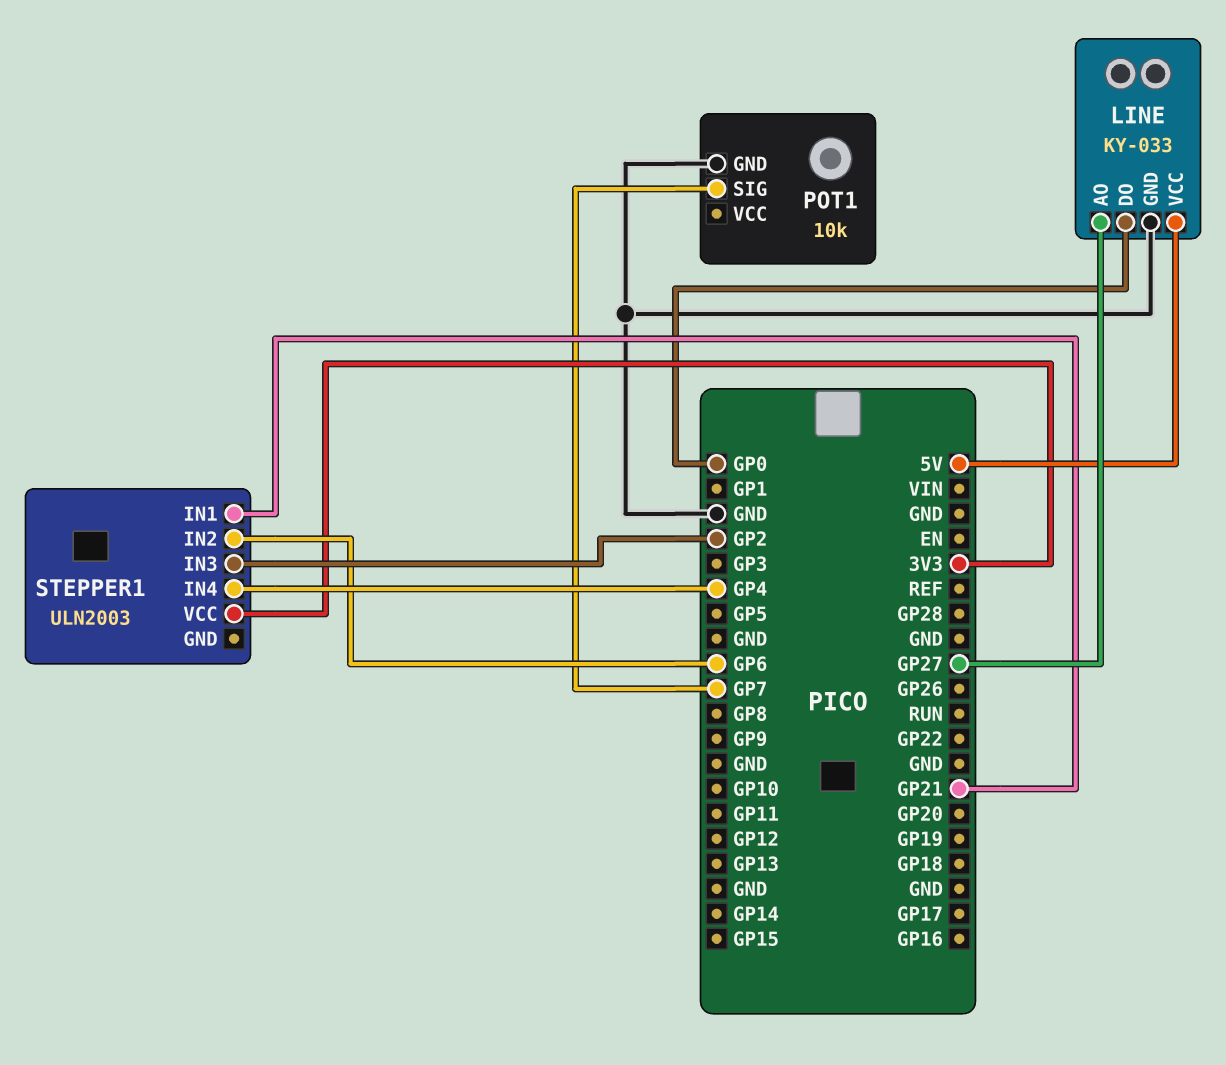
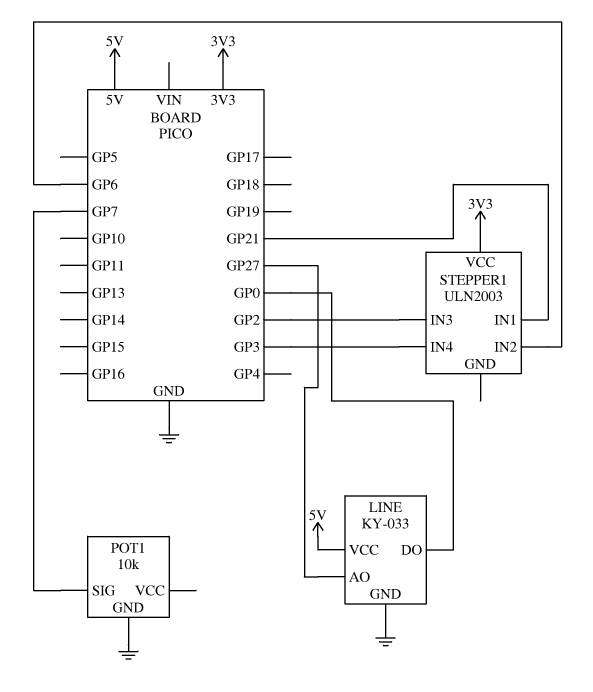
STEPPER1 pin IN4: GP4 -> GP3

